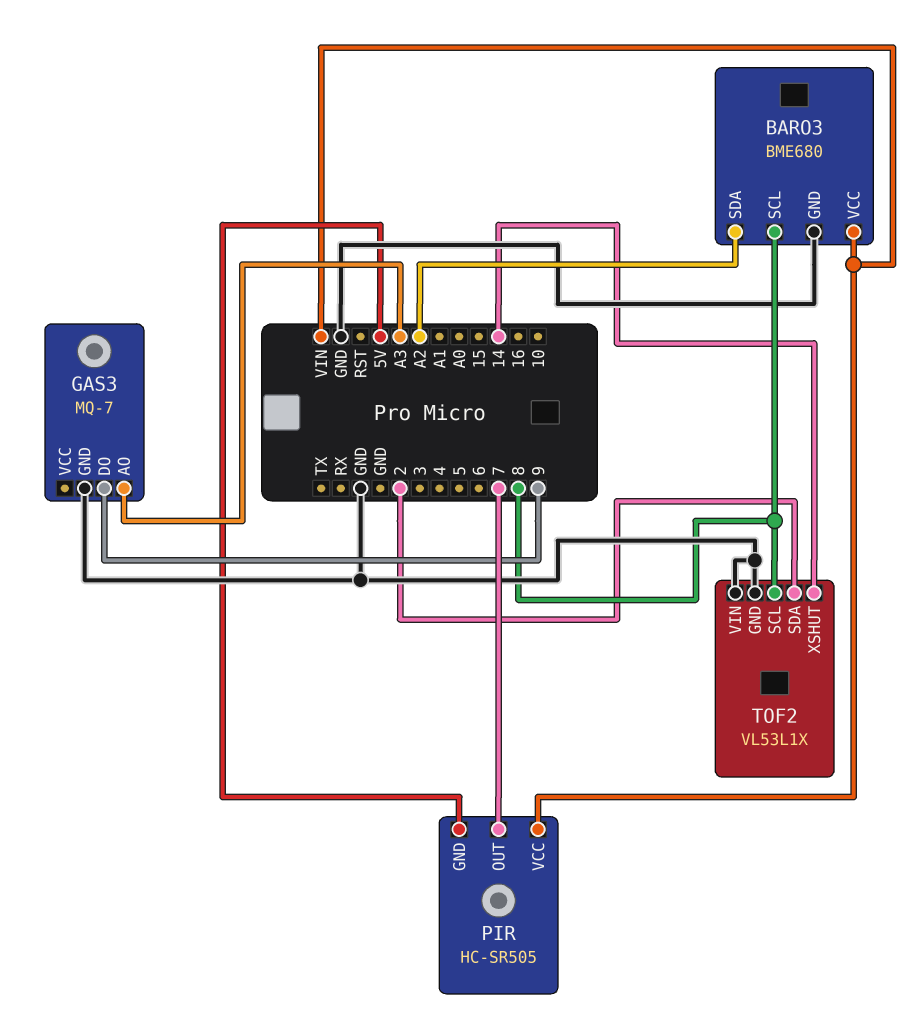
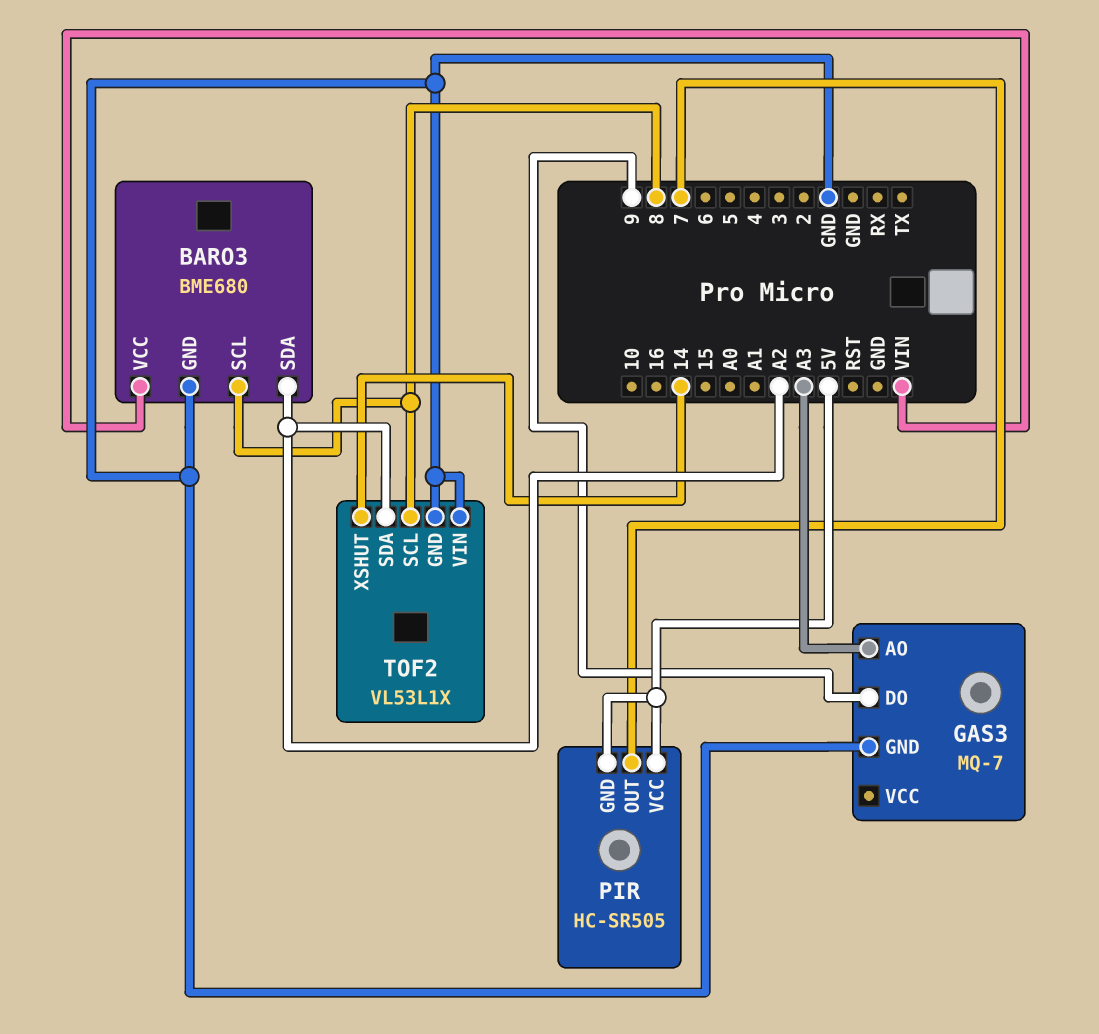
PIR pin VCC: VIN -> 5V
TOF2 pin SDA: 2 -> A2

